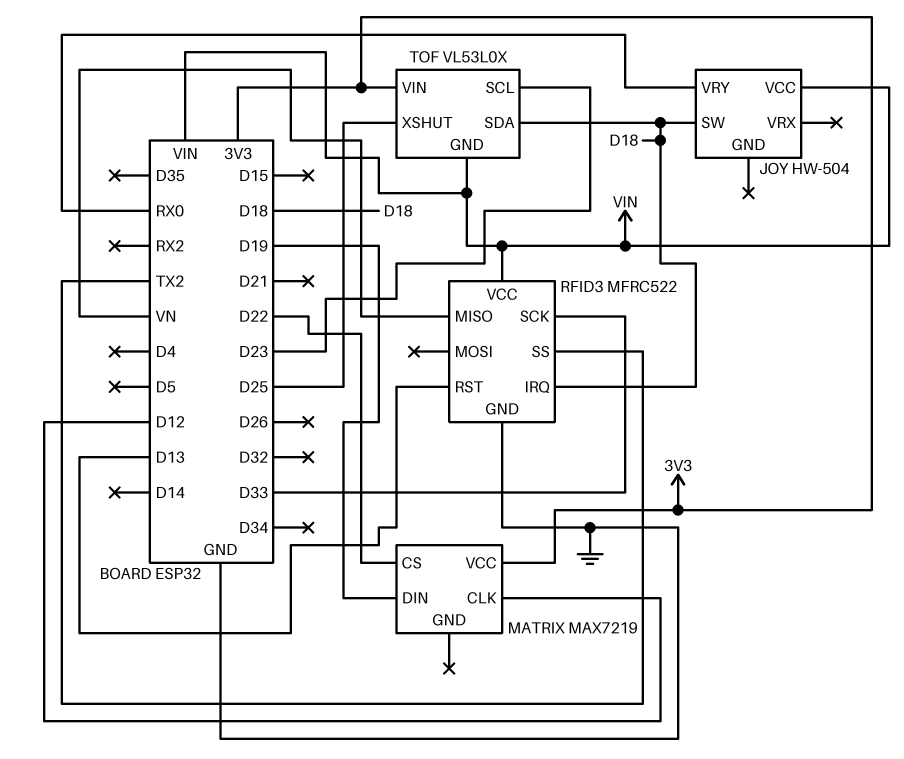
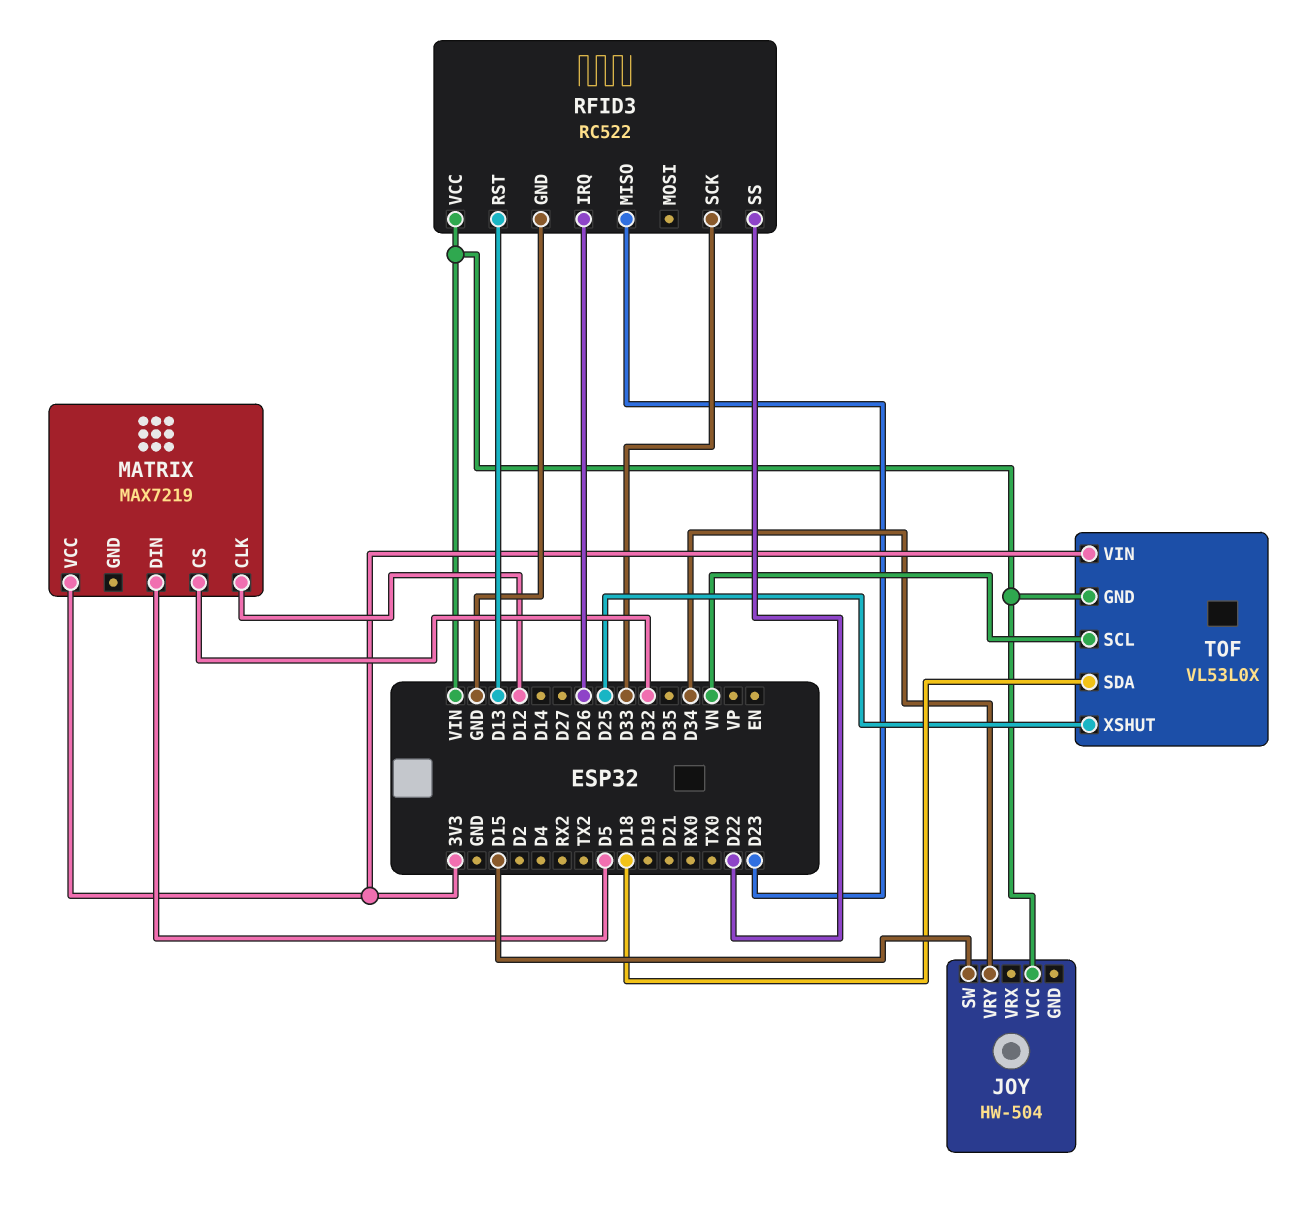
JOY pin SW: D18 -> D15
JOY pin VRY: RX0 -> D34
MATRIX pin CS: D22 -> D32
MATRIX pin DIN: D19 -> D5
RFID3: MFRC522 -> RC522
RFID3 pin IRQ: D18 -> D26
RFID3 pin MISO: VN -> D23
RFID3 pin SS: TX2 -> D22
TOF pin SCL: D23 -> VN

